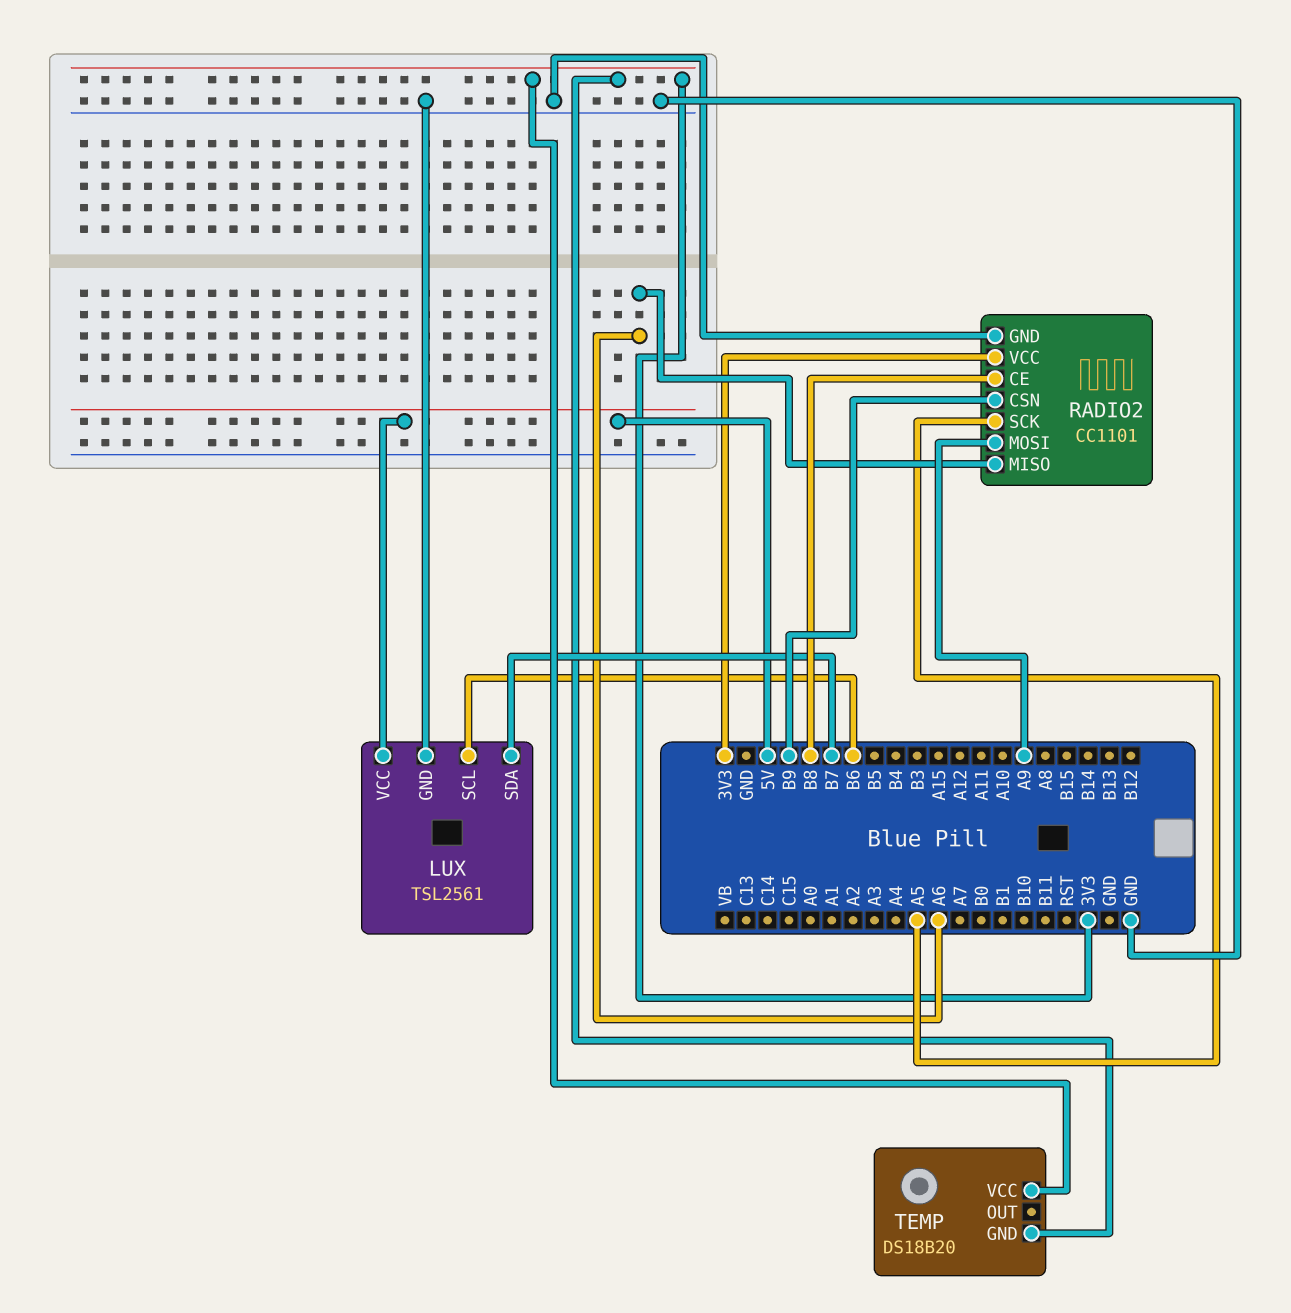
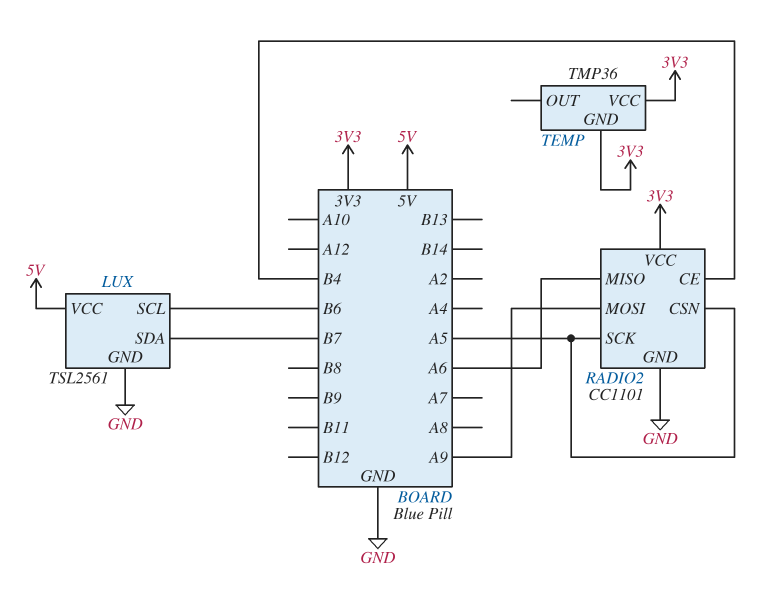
RADIO2 pin CE: B8 -> B4
RADIO2 pin CSN: B9 -> A5
TEMP: DS18B20 -> TMP36

